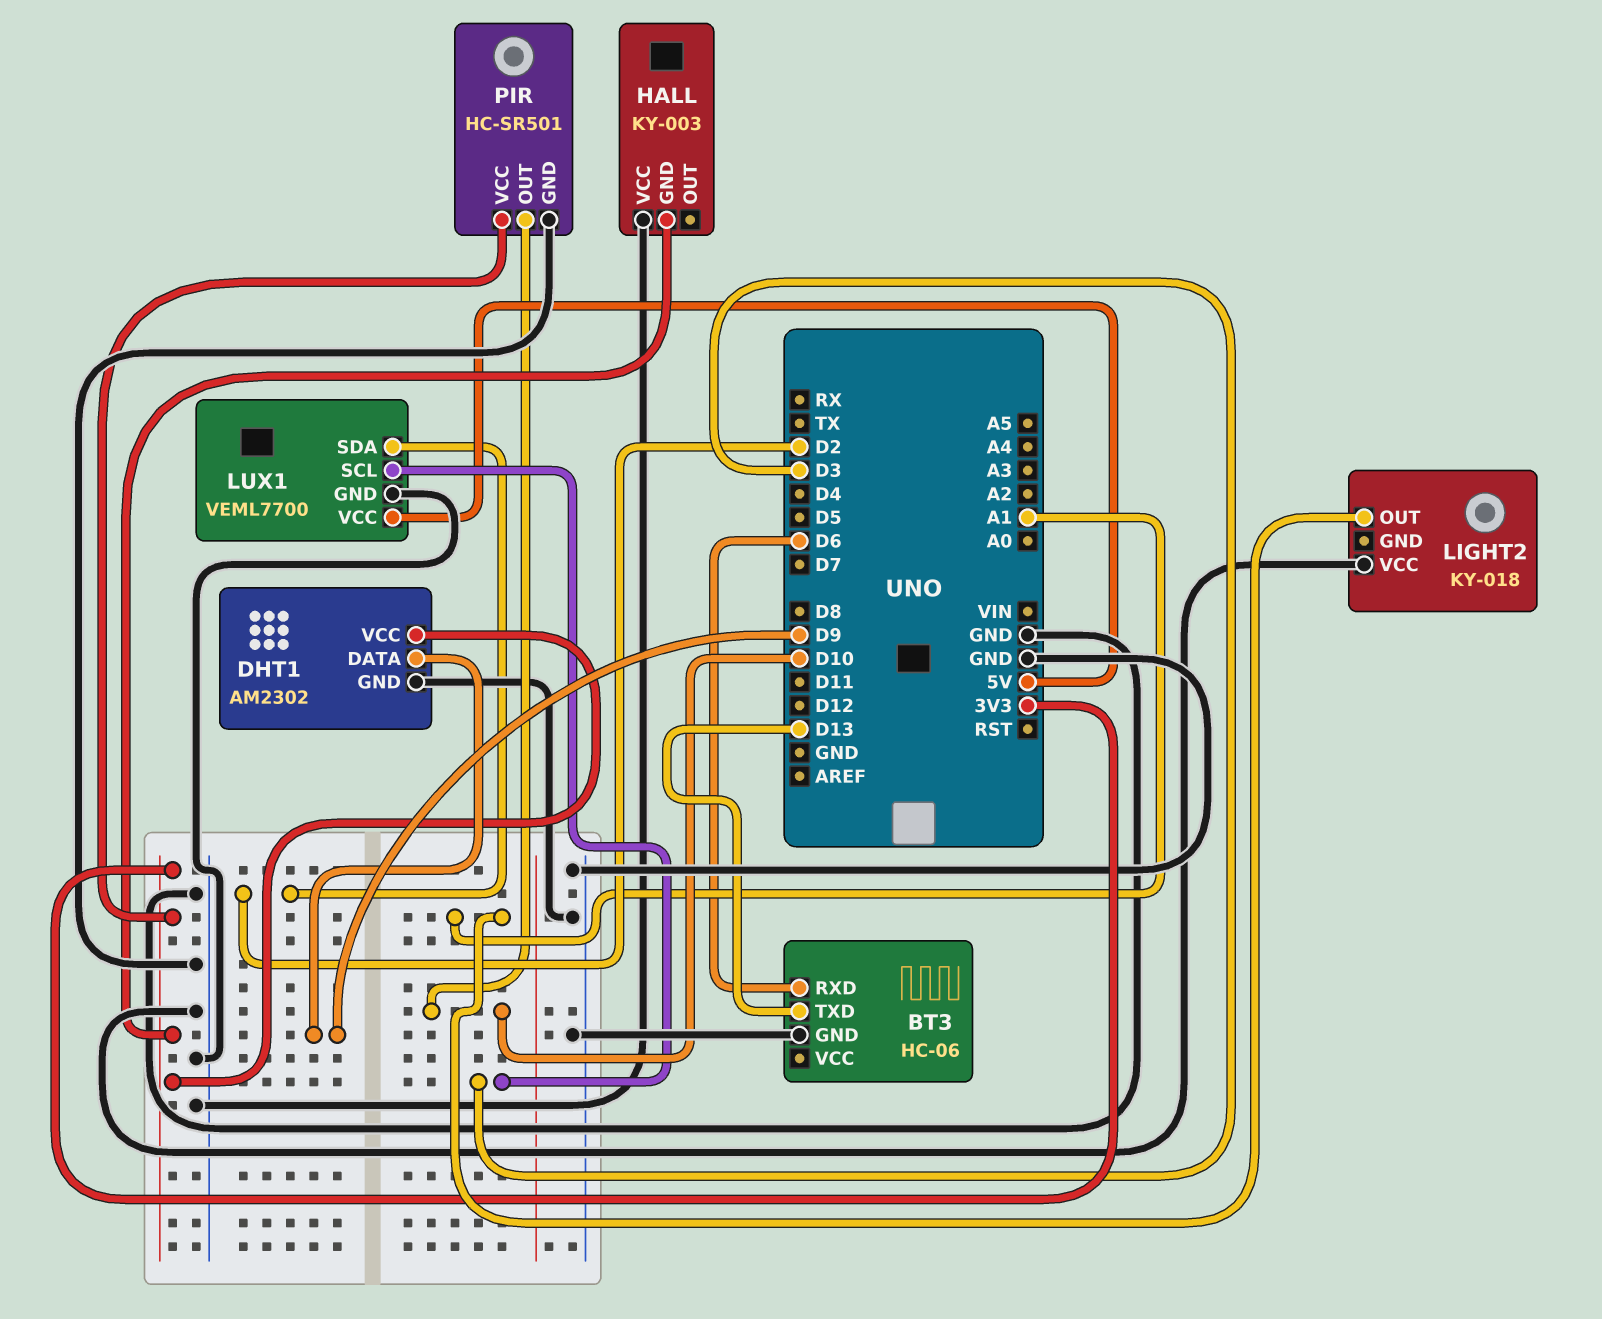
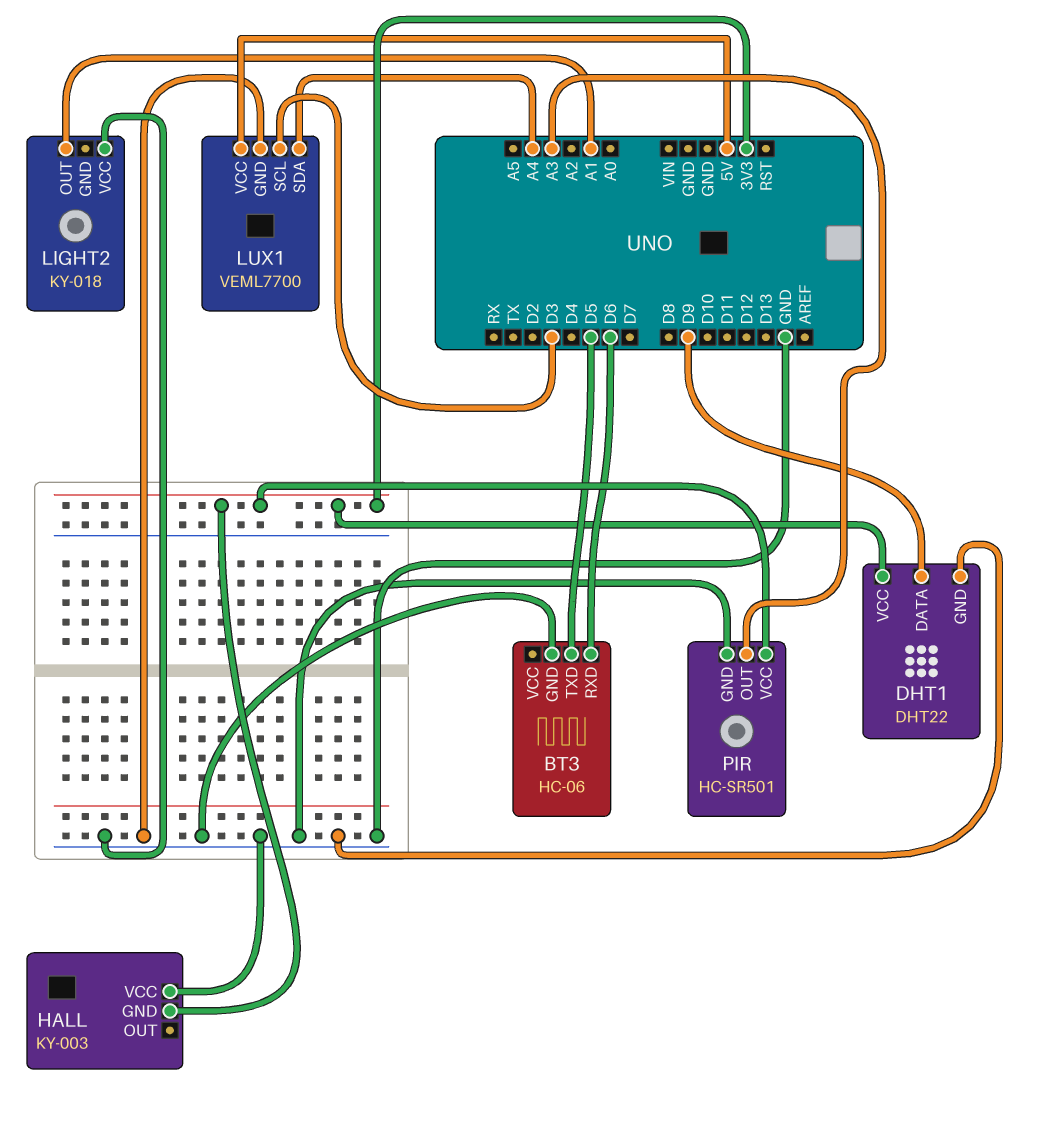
BT3 pin TXD: D13 -> D5
DHT1: AM2302 -> DHT22
LUX1 pin SDA: D2 -> A4
PIR pin OUT: D10 -> A3

